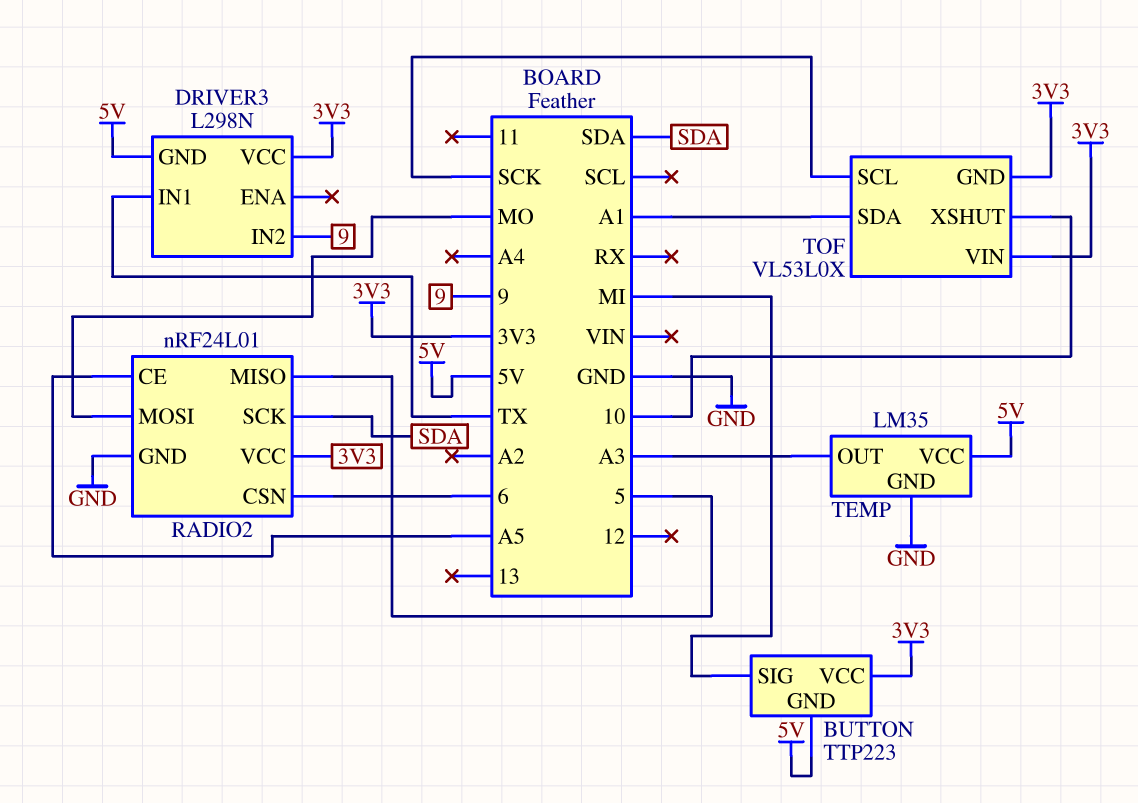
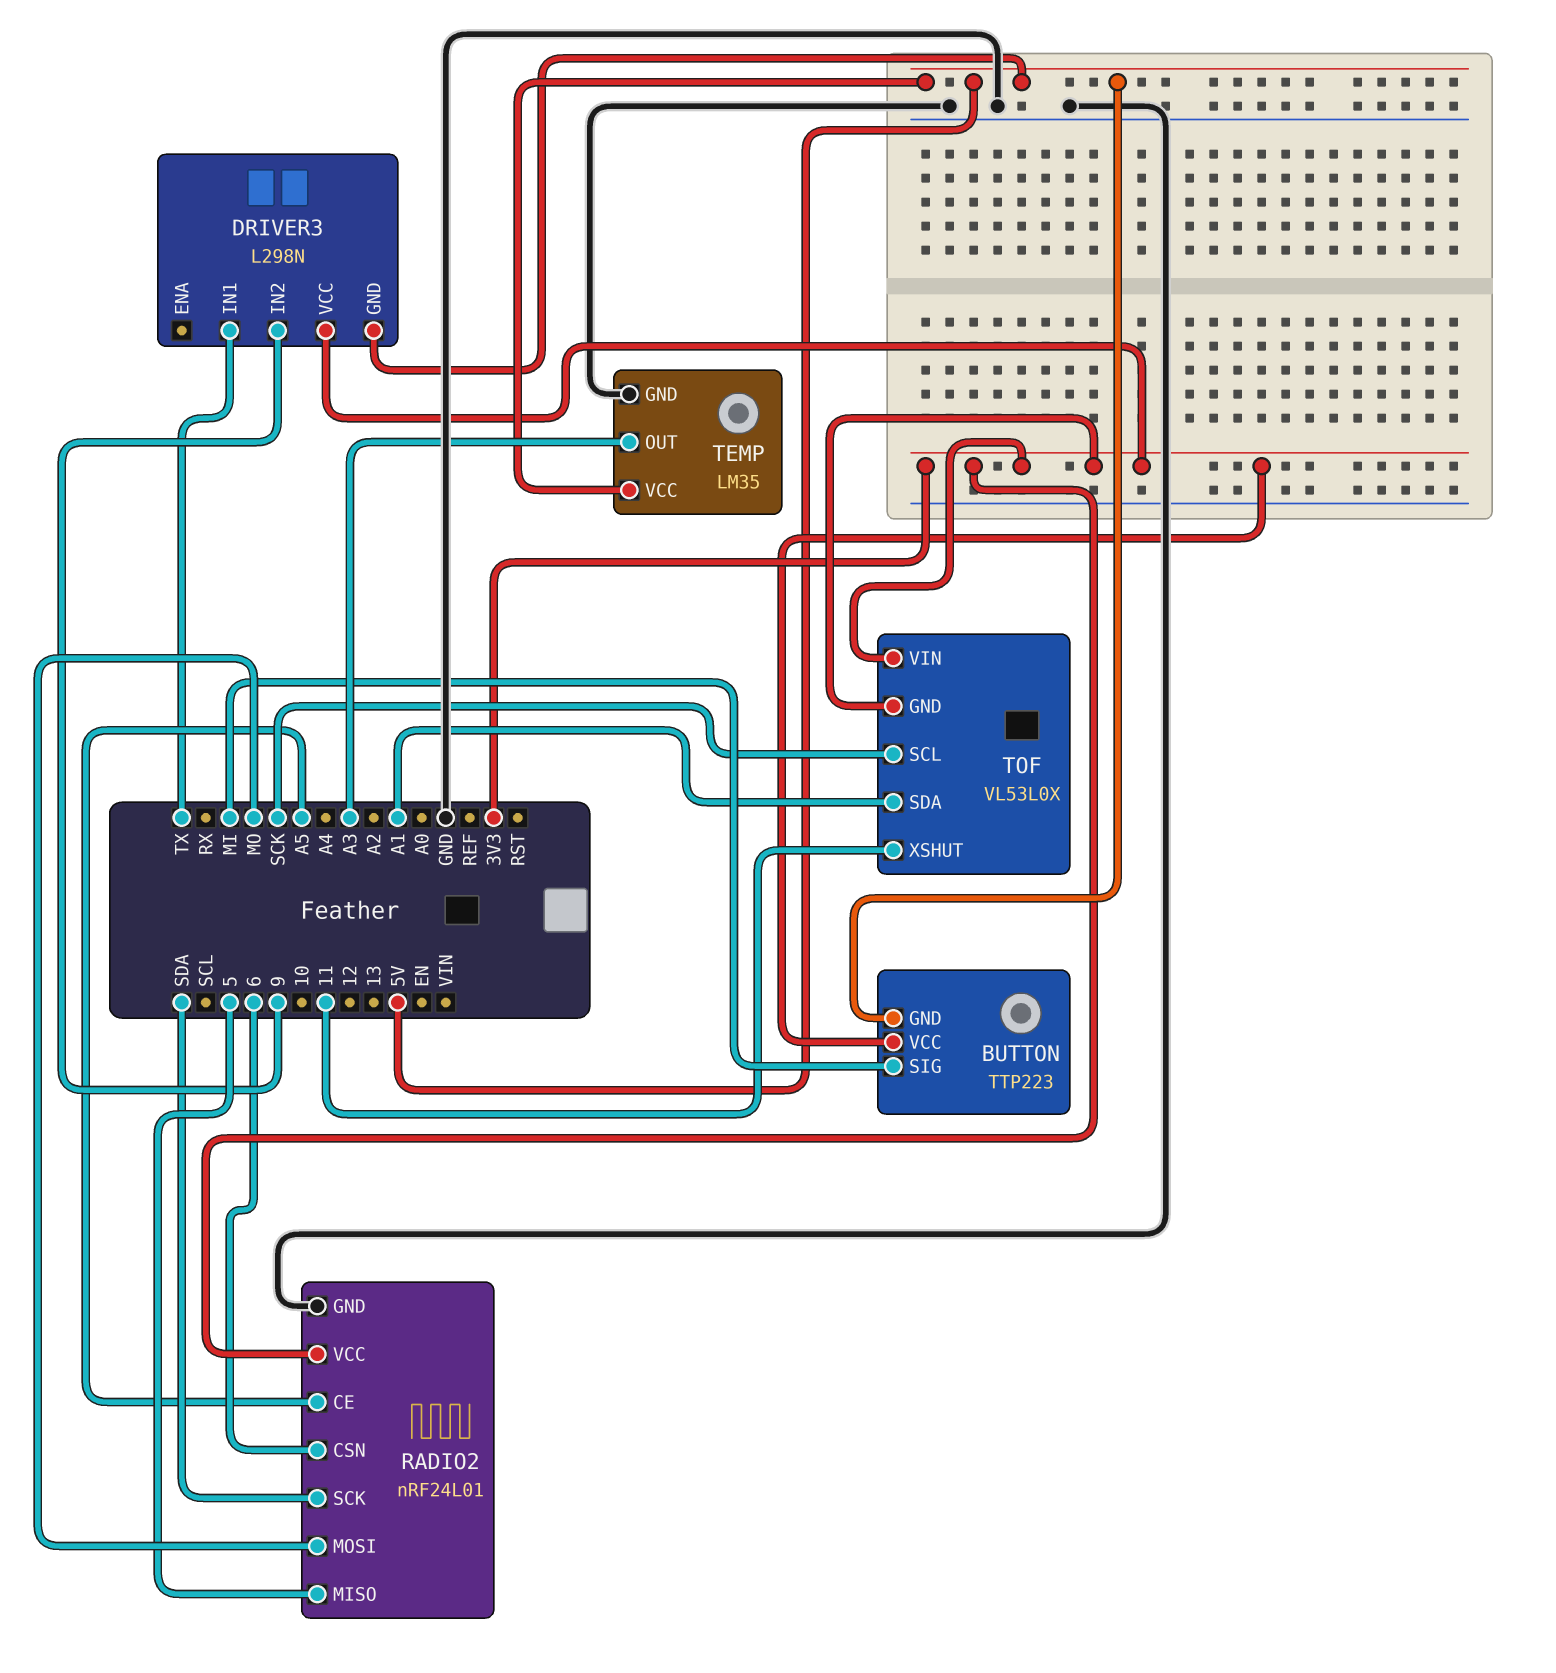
TOF pin XSHUT: 10 -> 11

